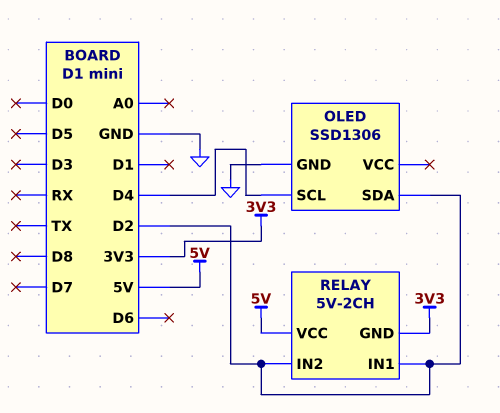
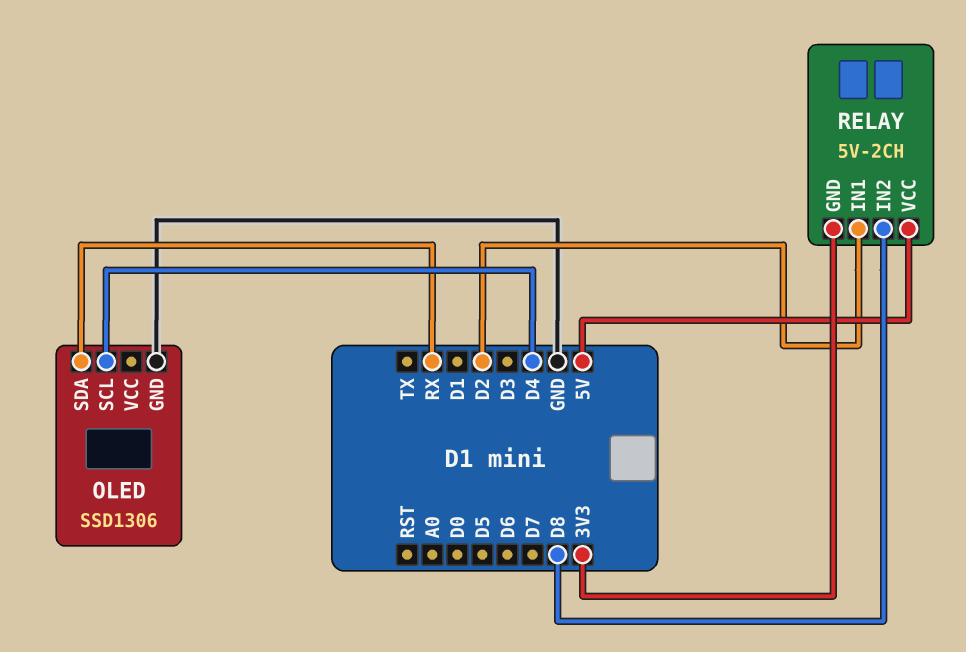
OLED pin SDA: D2 -> RX
RELAY pin IN2: D2 -> D8

